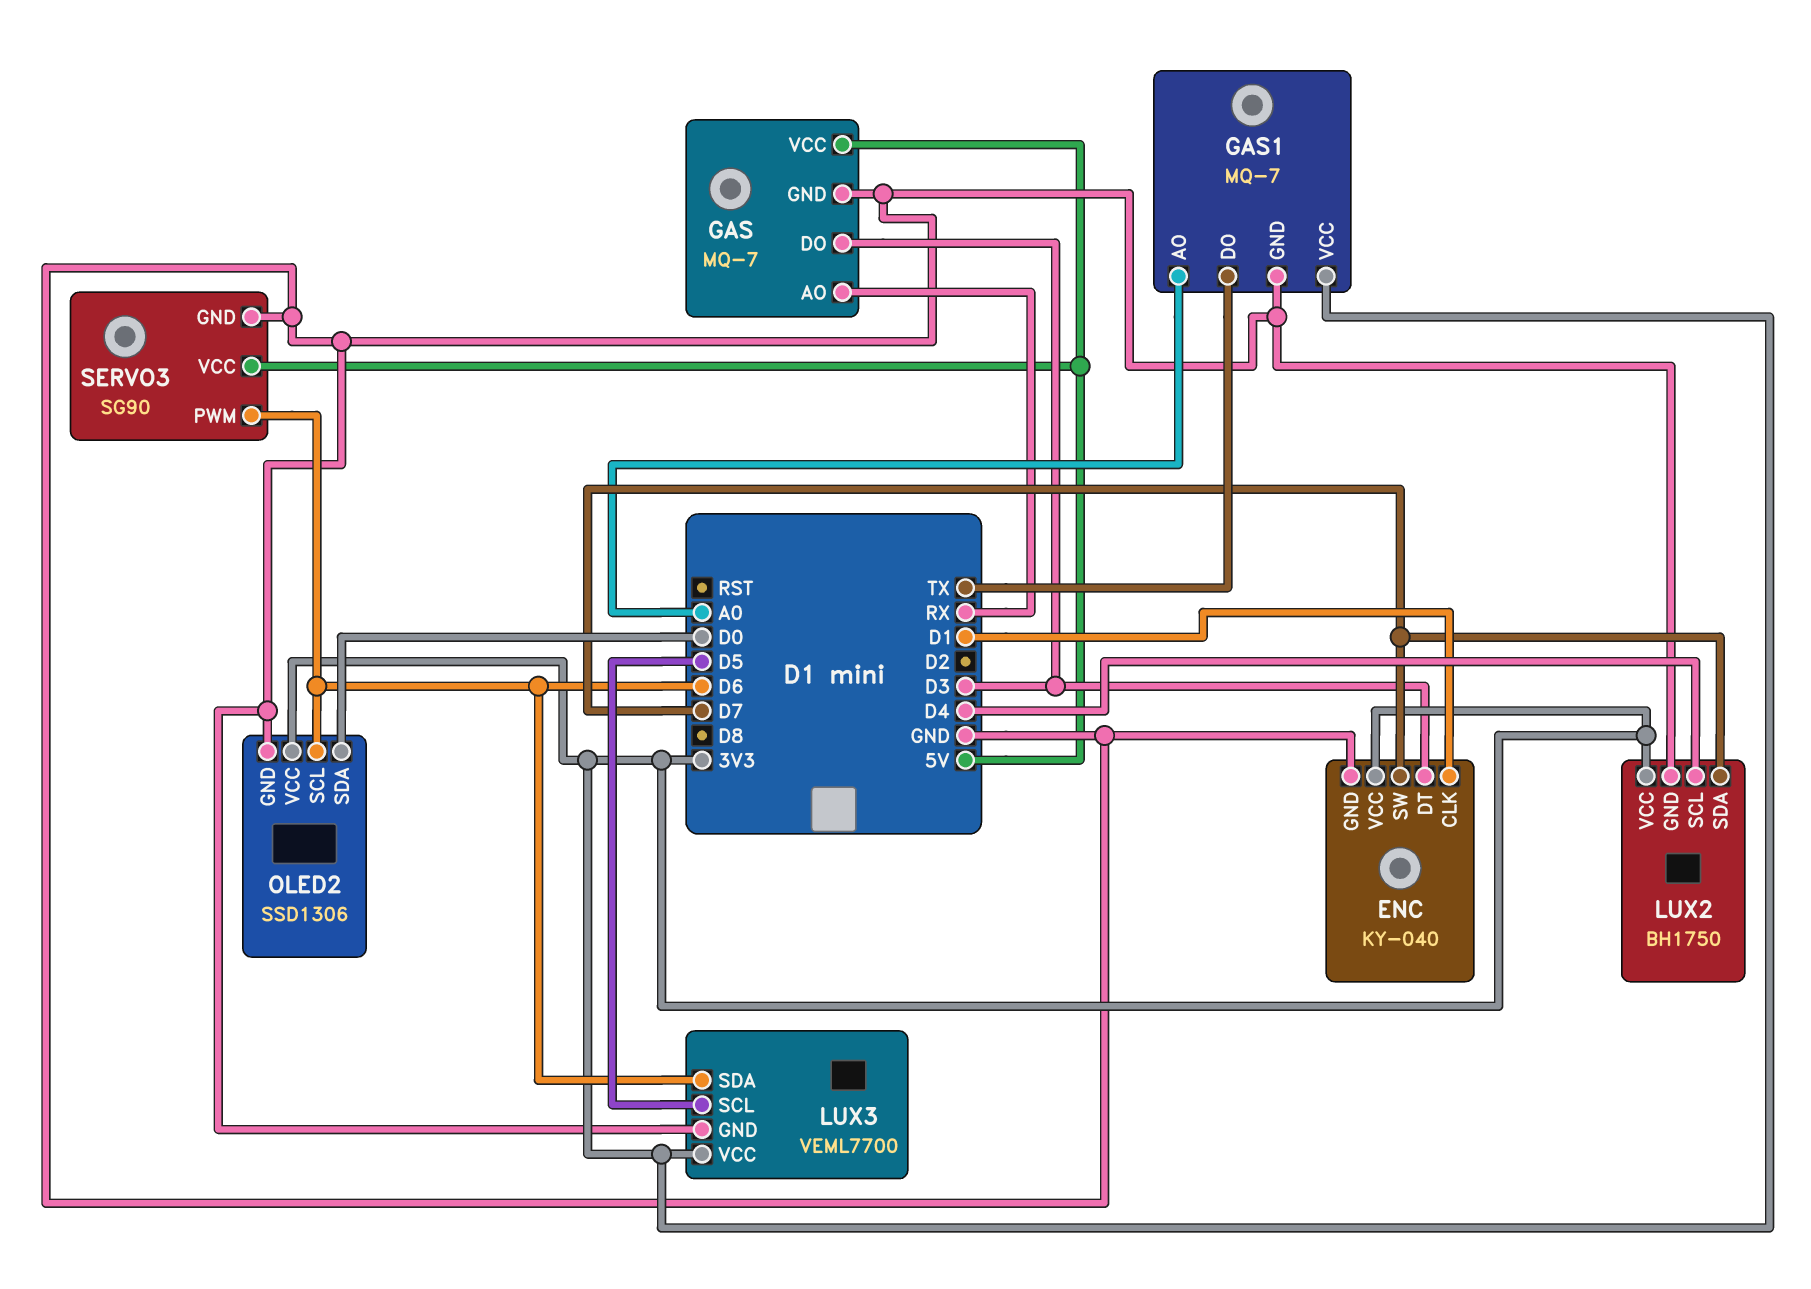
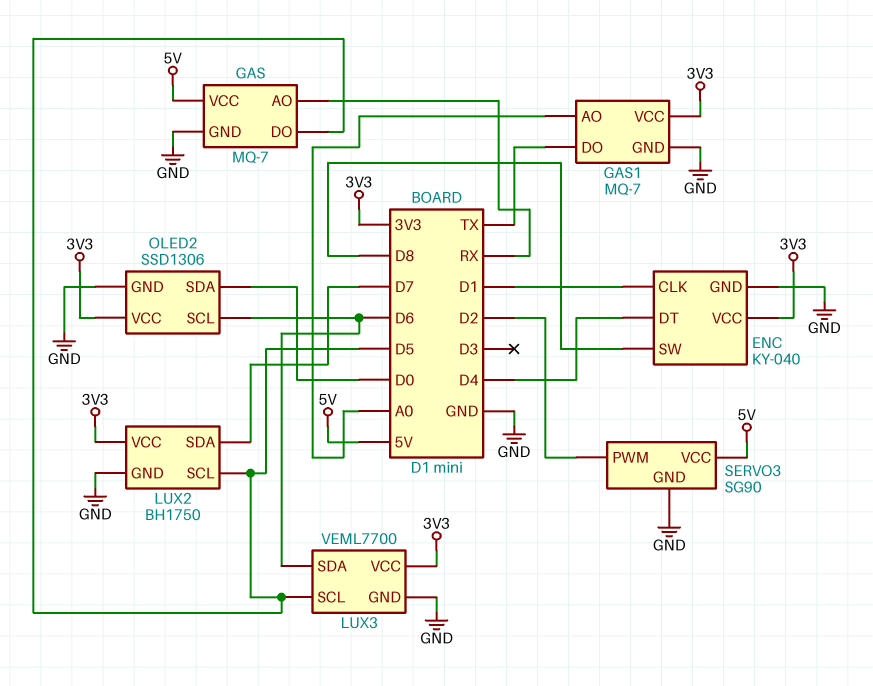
ENC pin DT: D3 -> D4
ENC pin SW: D7 -> D8
GAS pin DO: D3 -> D5
LUX2 pin SCL: D4 -> D5
SERVO3 pin PWM: D6 -> D2

